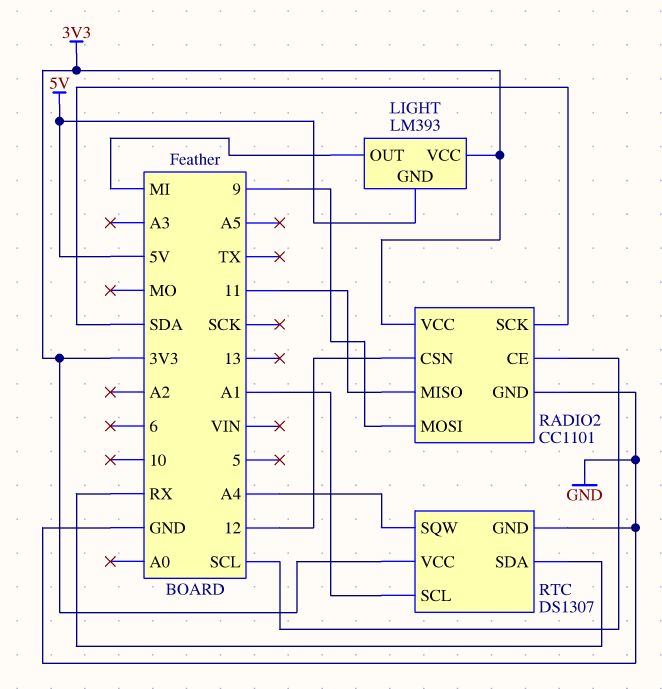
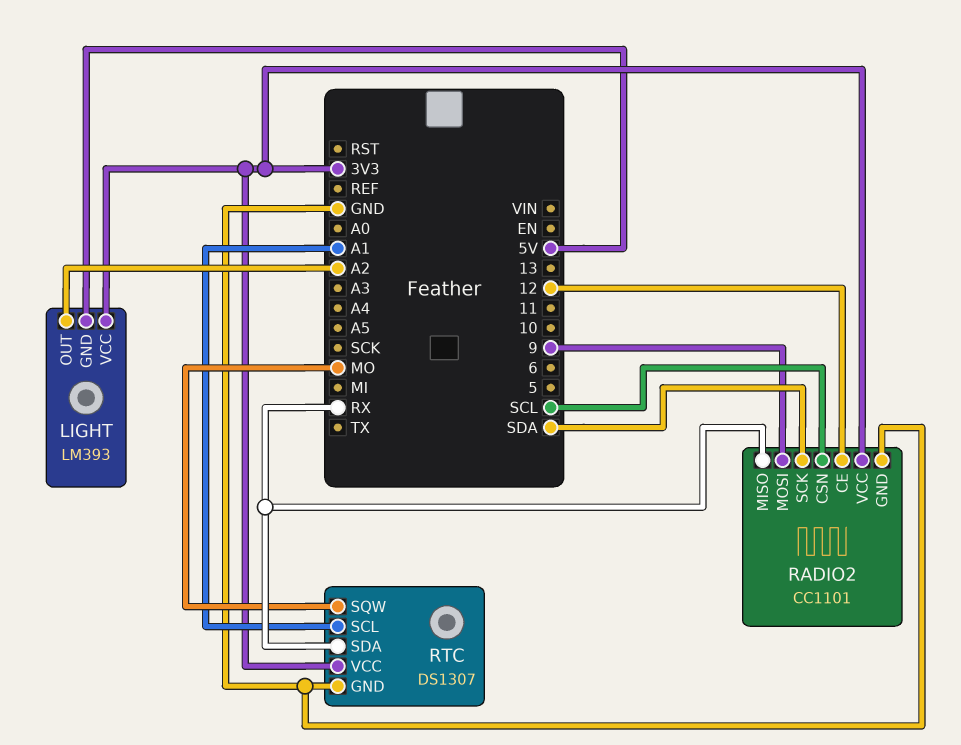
LIGHT pin OUT: MI -> A2
RADIO2 pin CE: SCL -> 12
RADIO2 pin CSN: 12 -> SCL
RADIO2 pin MISO: 11 -> RX
RTC pin SQW: A4 -> MO

